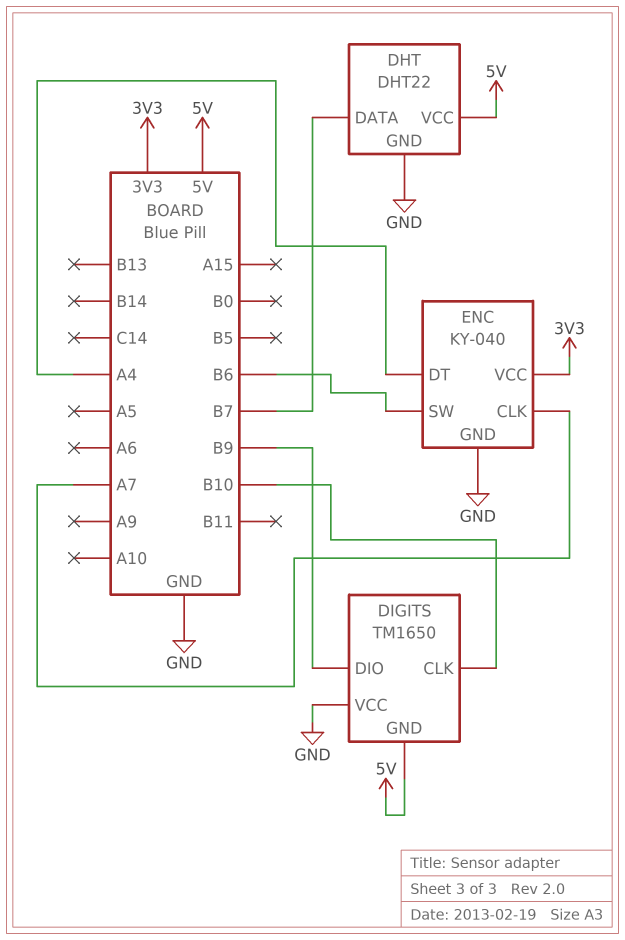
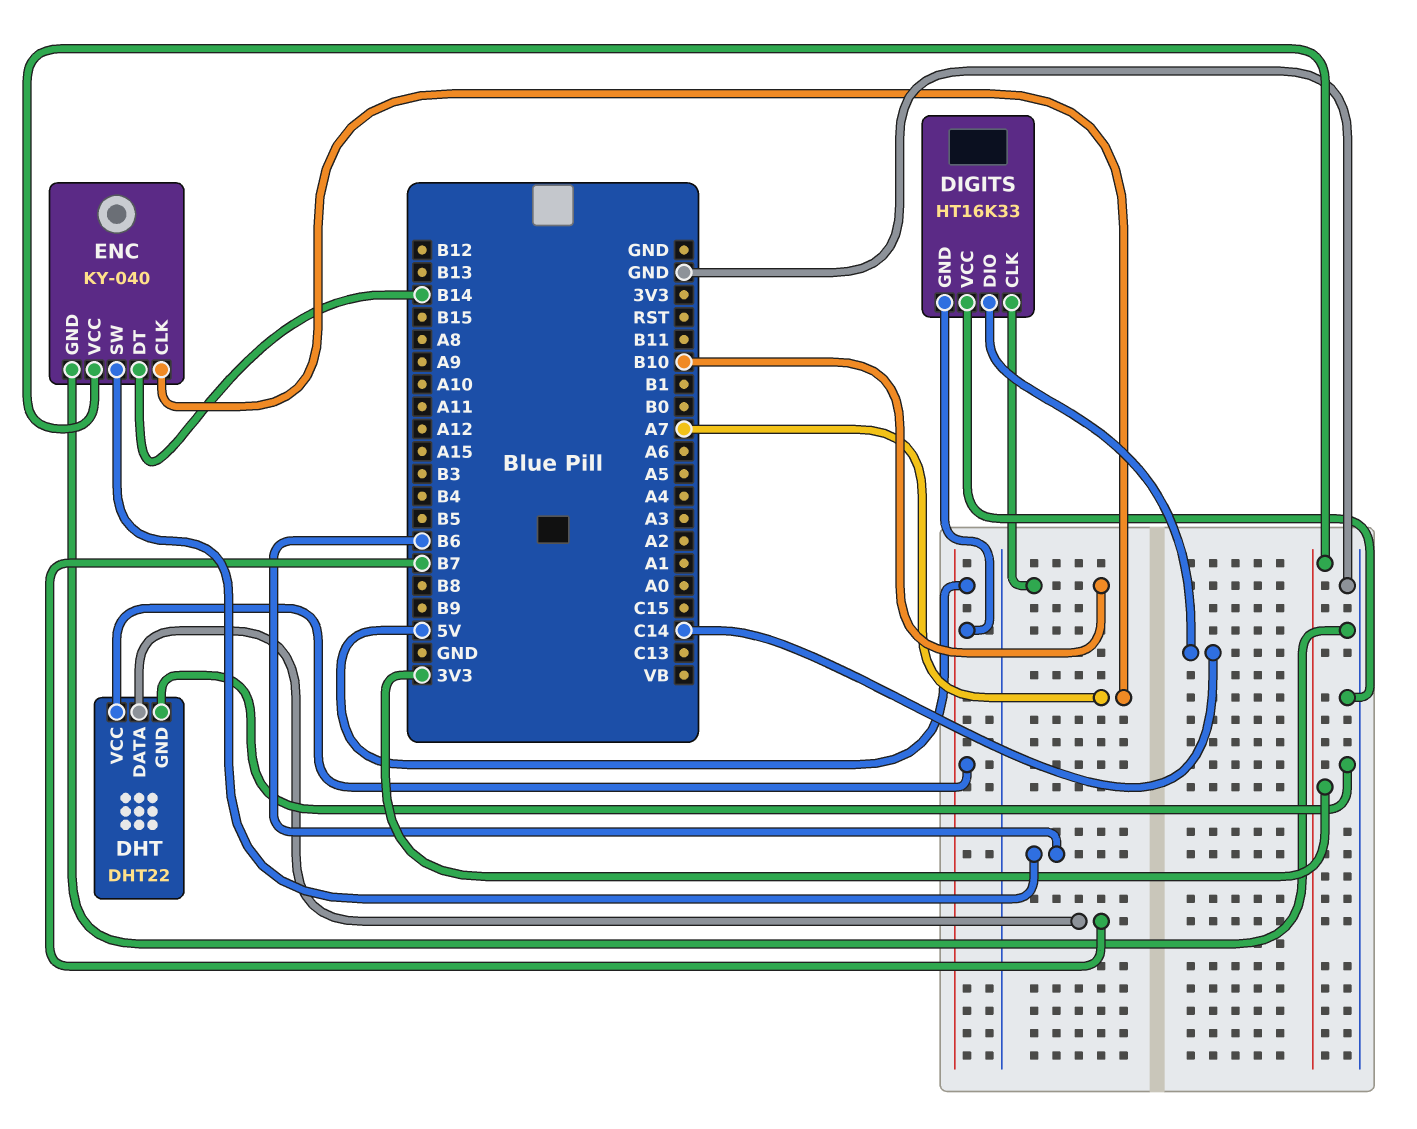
DIGITS: TM1650 -> HT16K33
DIGITS pin DIO: B9 -> C14
ENC pin DT: A4 -> B14

